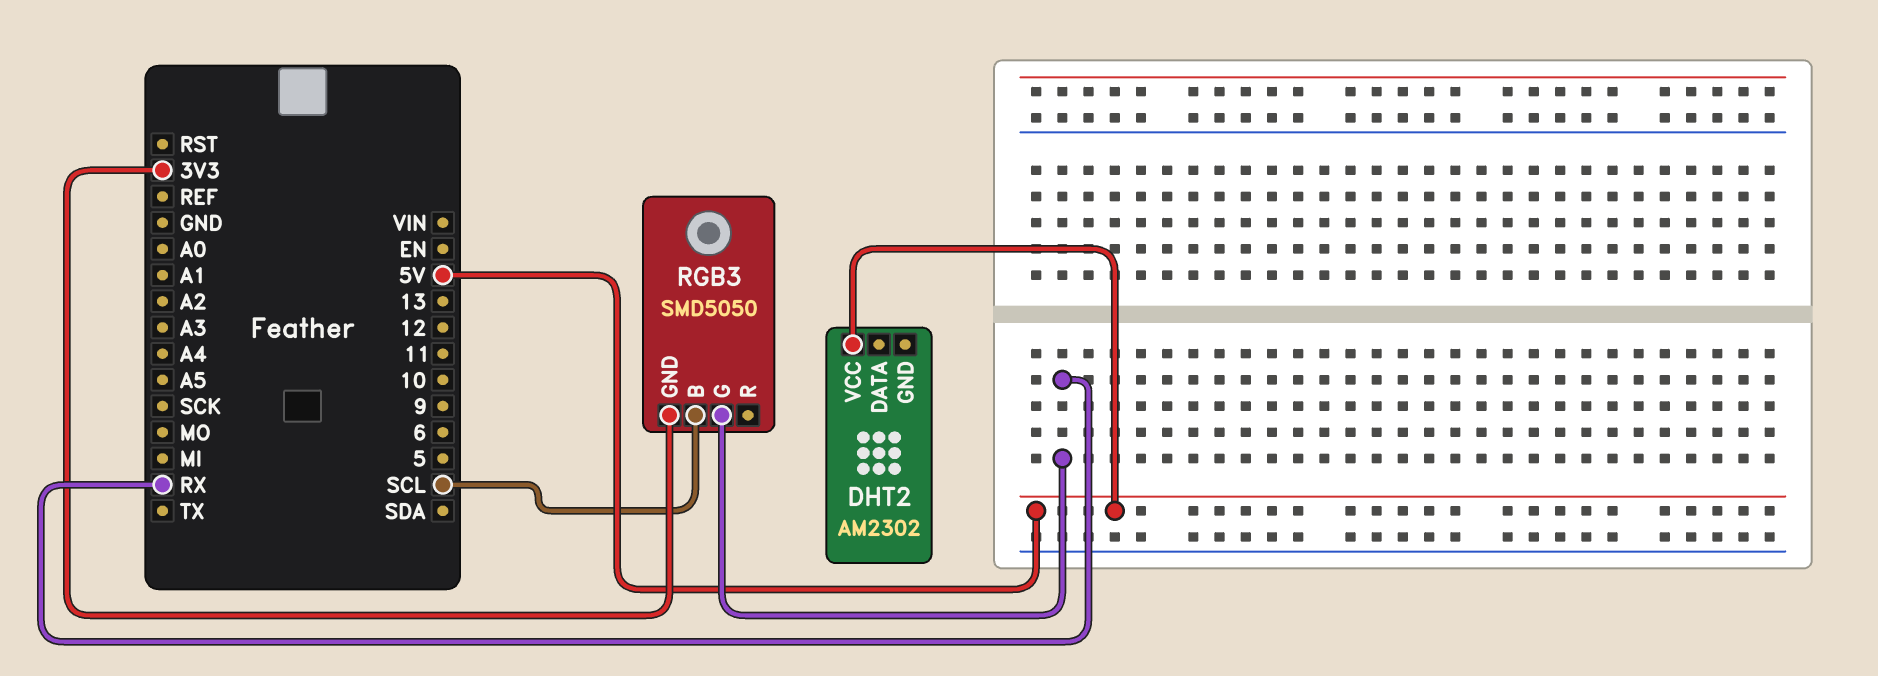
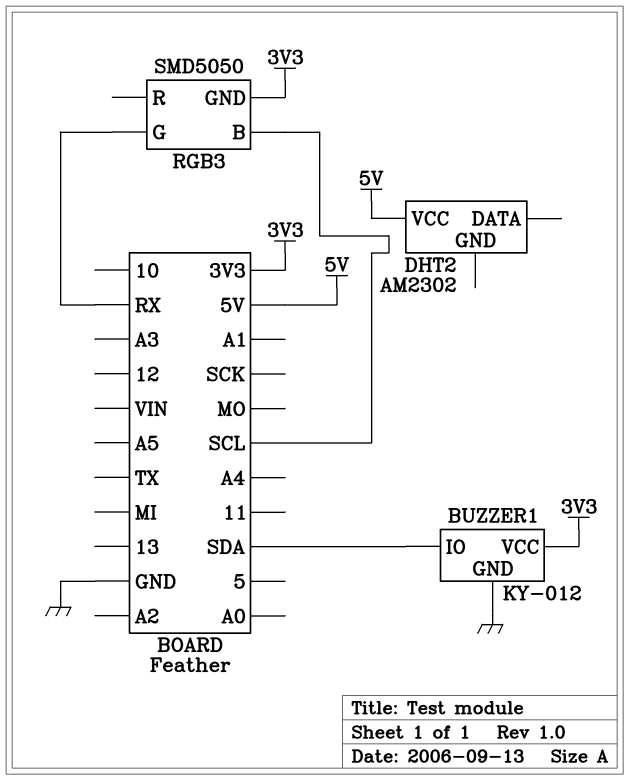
BUZZER1: none -> KY-012
BUZZER1 pin GND: none -> GND
BUZZER1 pin IO: none -> SDA
BUZZER1 pin VCC: none -> 3V3

